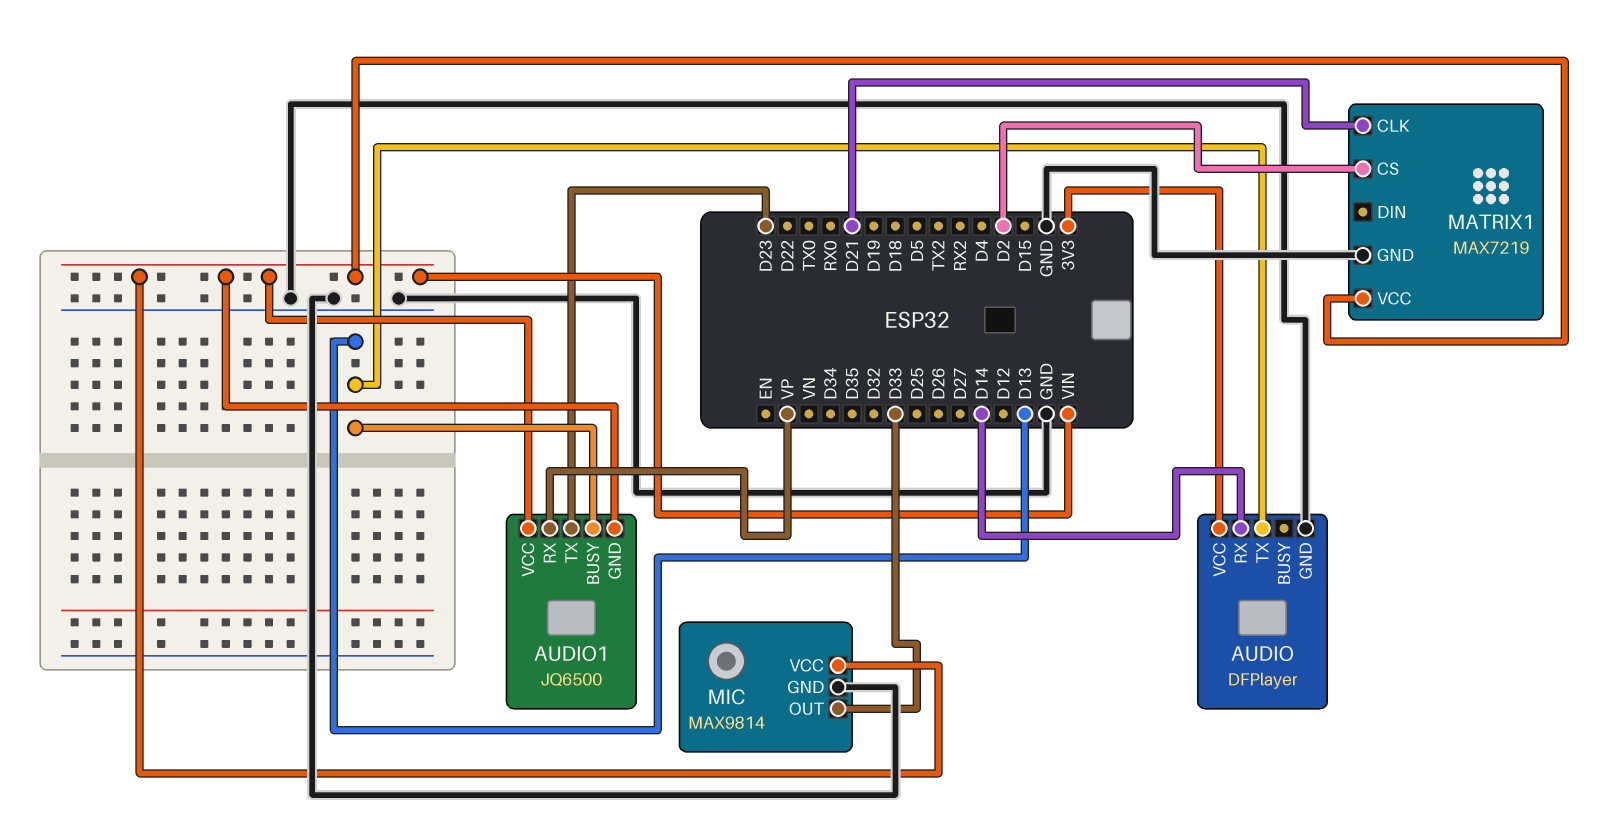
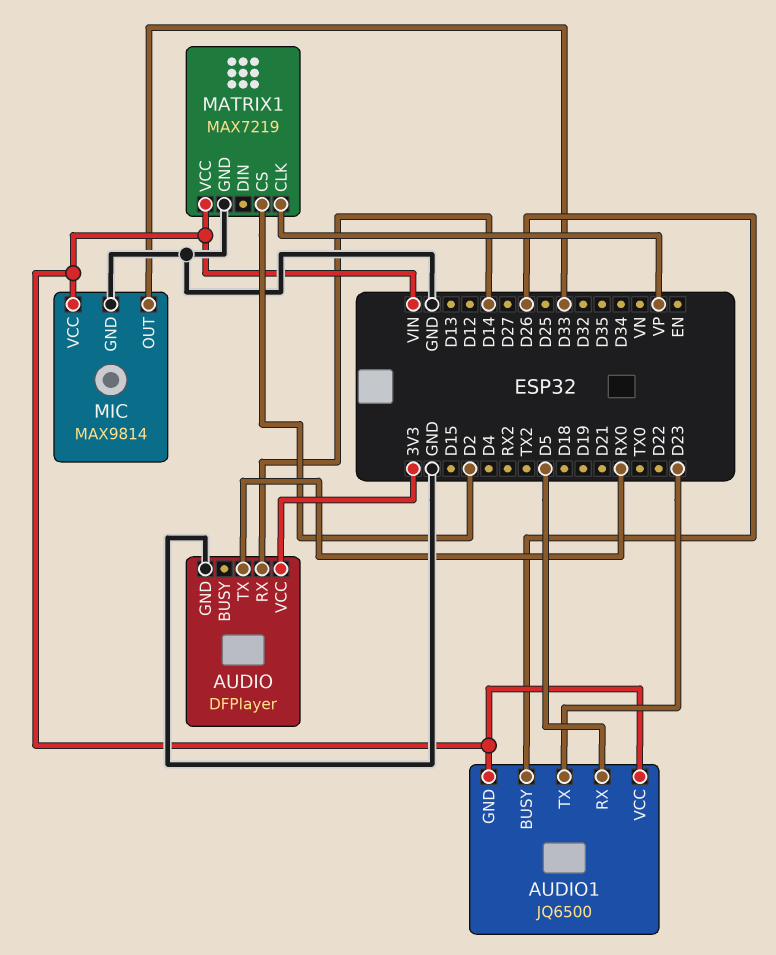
AUDIO pin TX: D13 -> RX0
AUDIO1 pin BUSY: D13 -> D26
AUDIO1 pin RX: VP -> D5
MATRIX1 pin CLK: D21 -> VP

